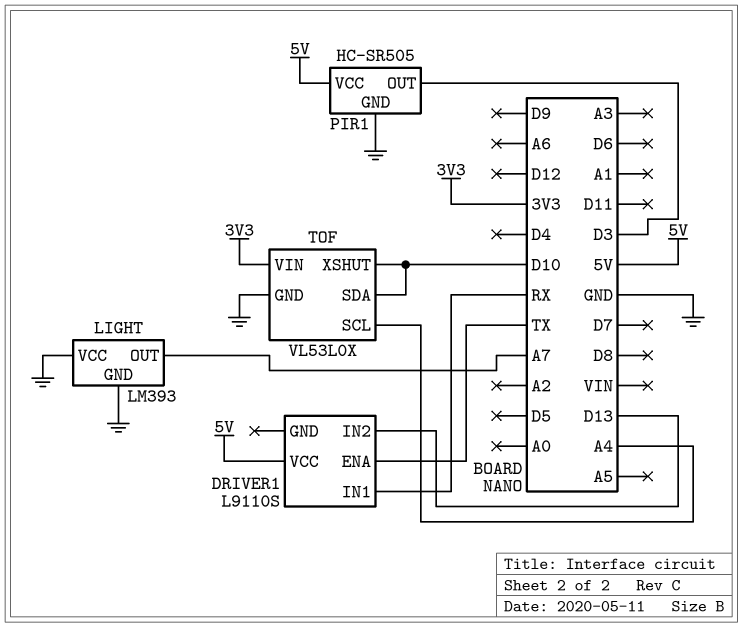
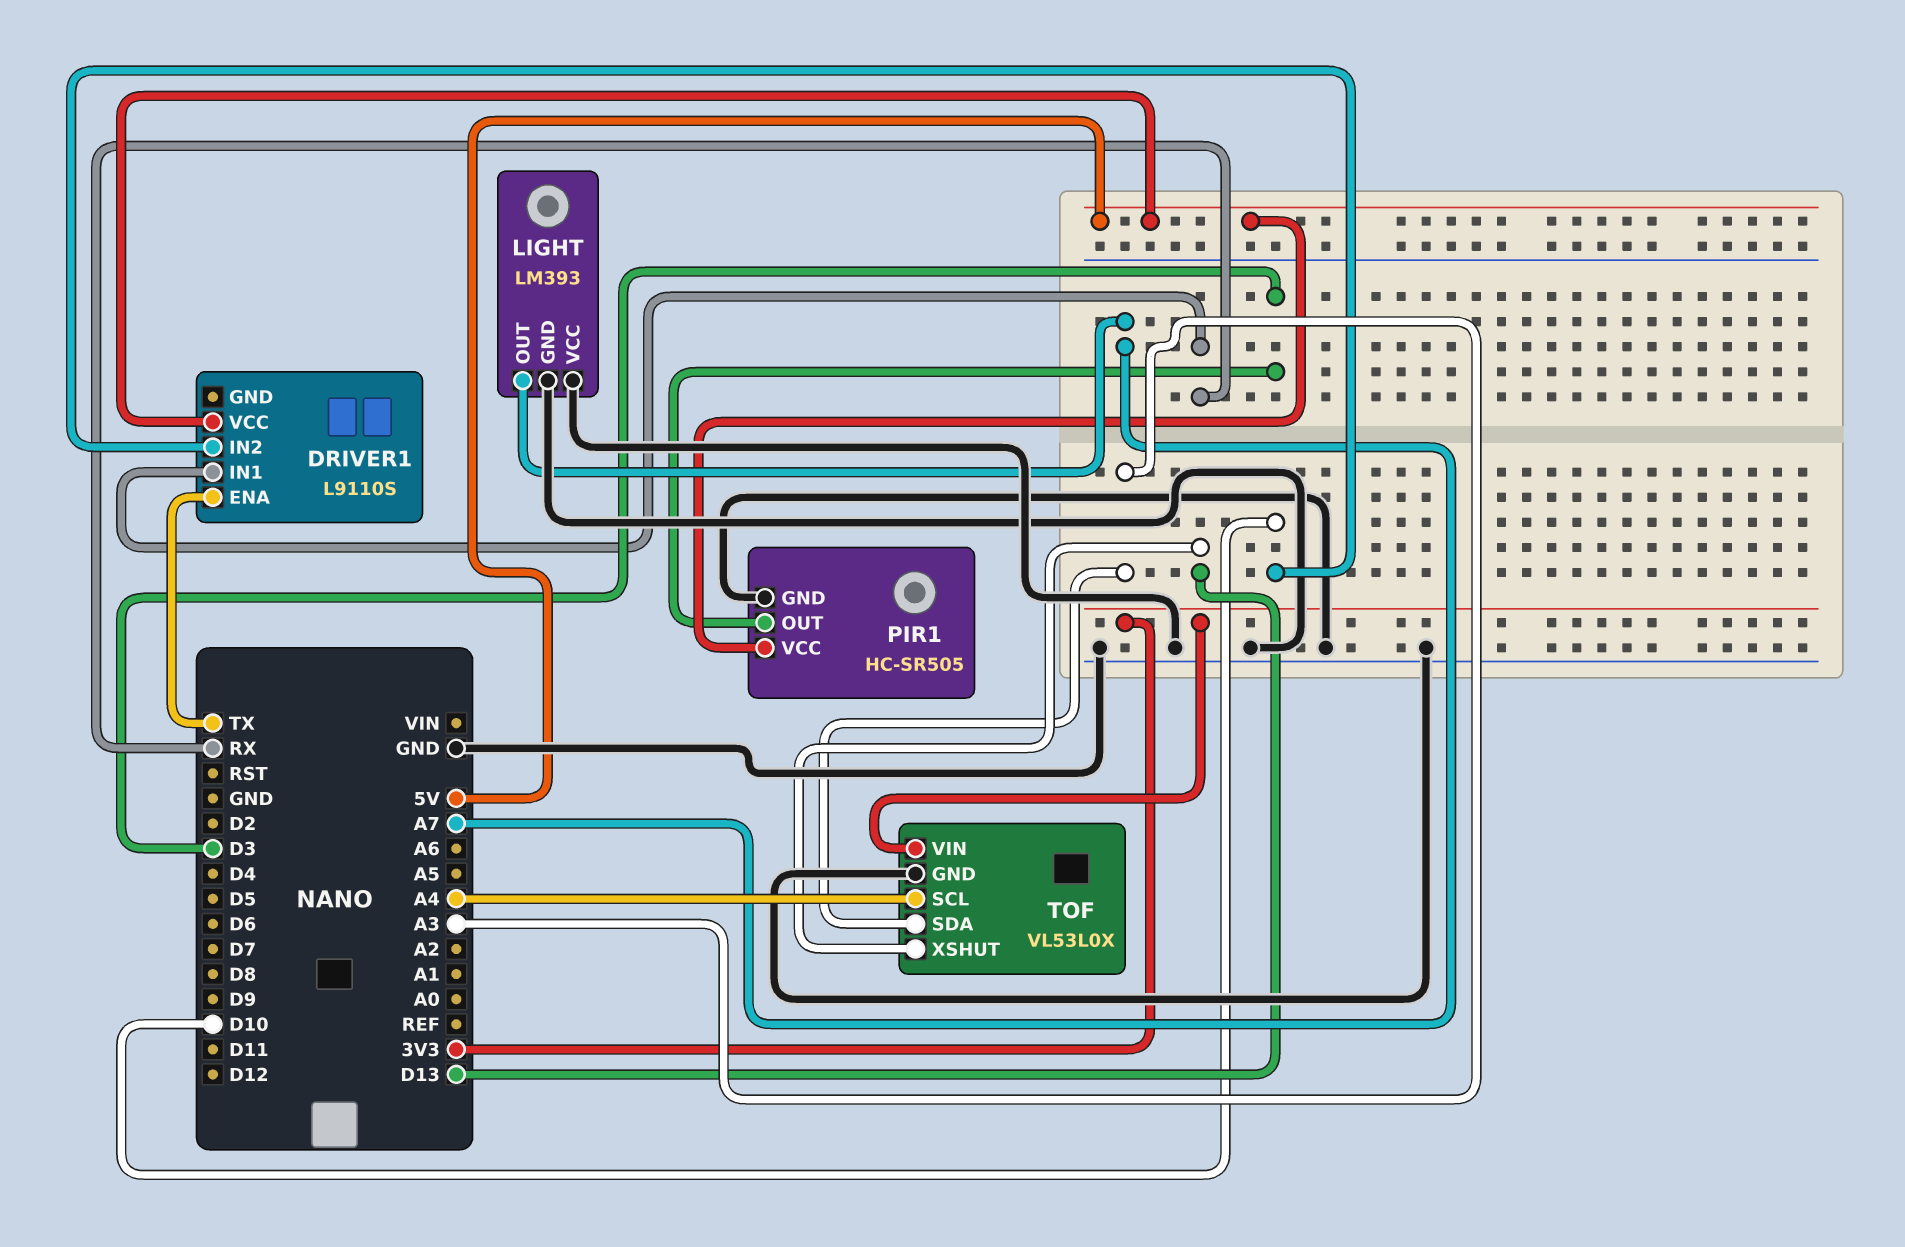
DRIVER1 pin IN2: D13 -> D10
TOF pin SDA: D10 -> A3
TOF pin XSHUT: D10 -> D13

